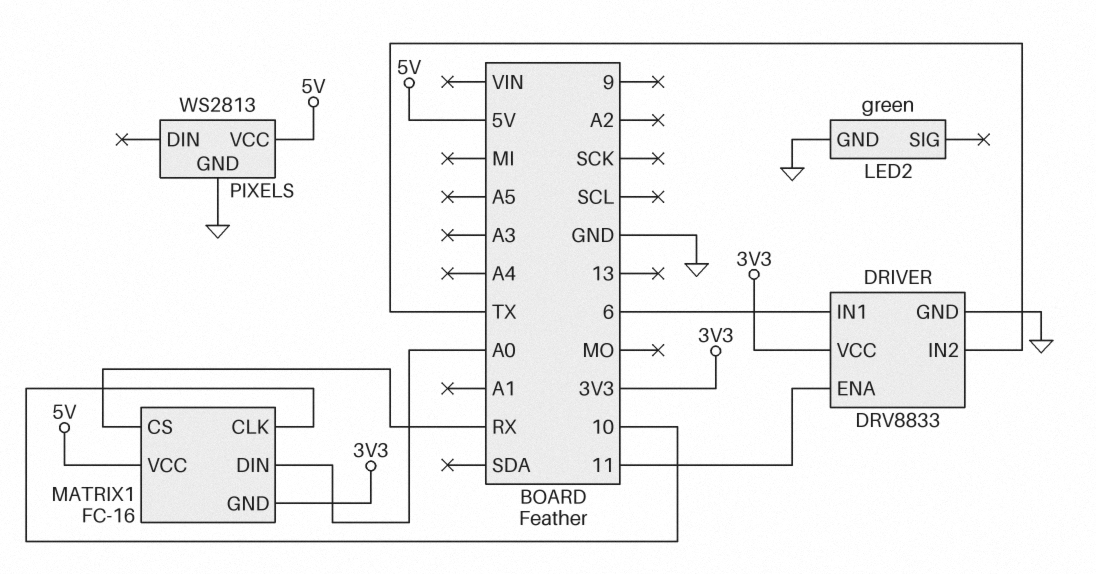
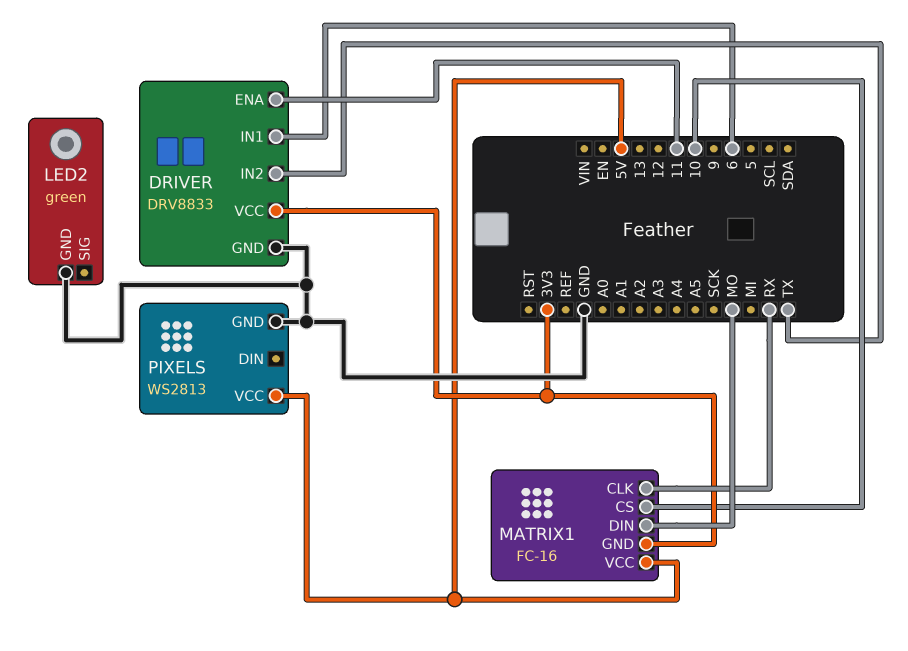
MATRIX1 pin CLK: 10 -> RX
MATRIX1 pin CS: RX -> 10
MATRIX1 pin DIN: A0 -> MO

